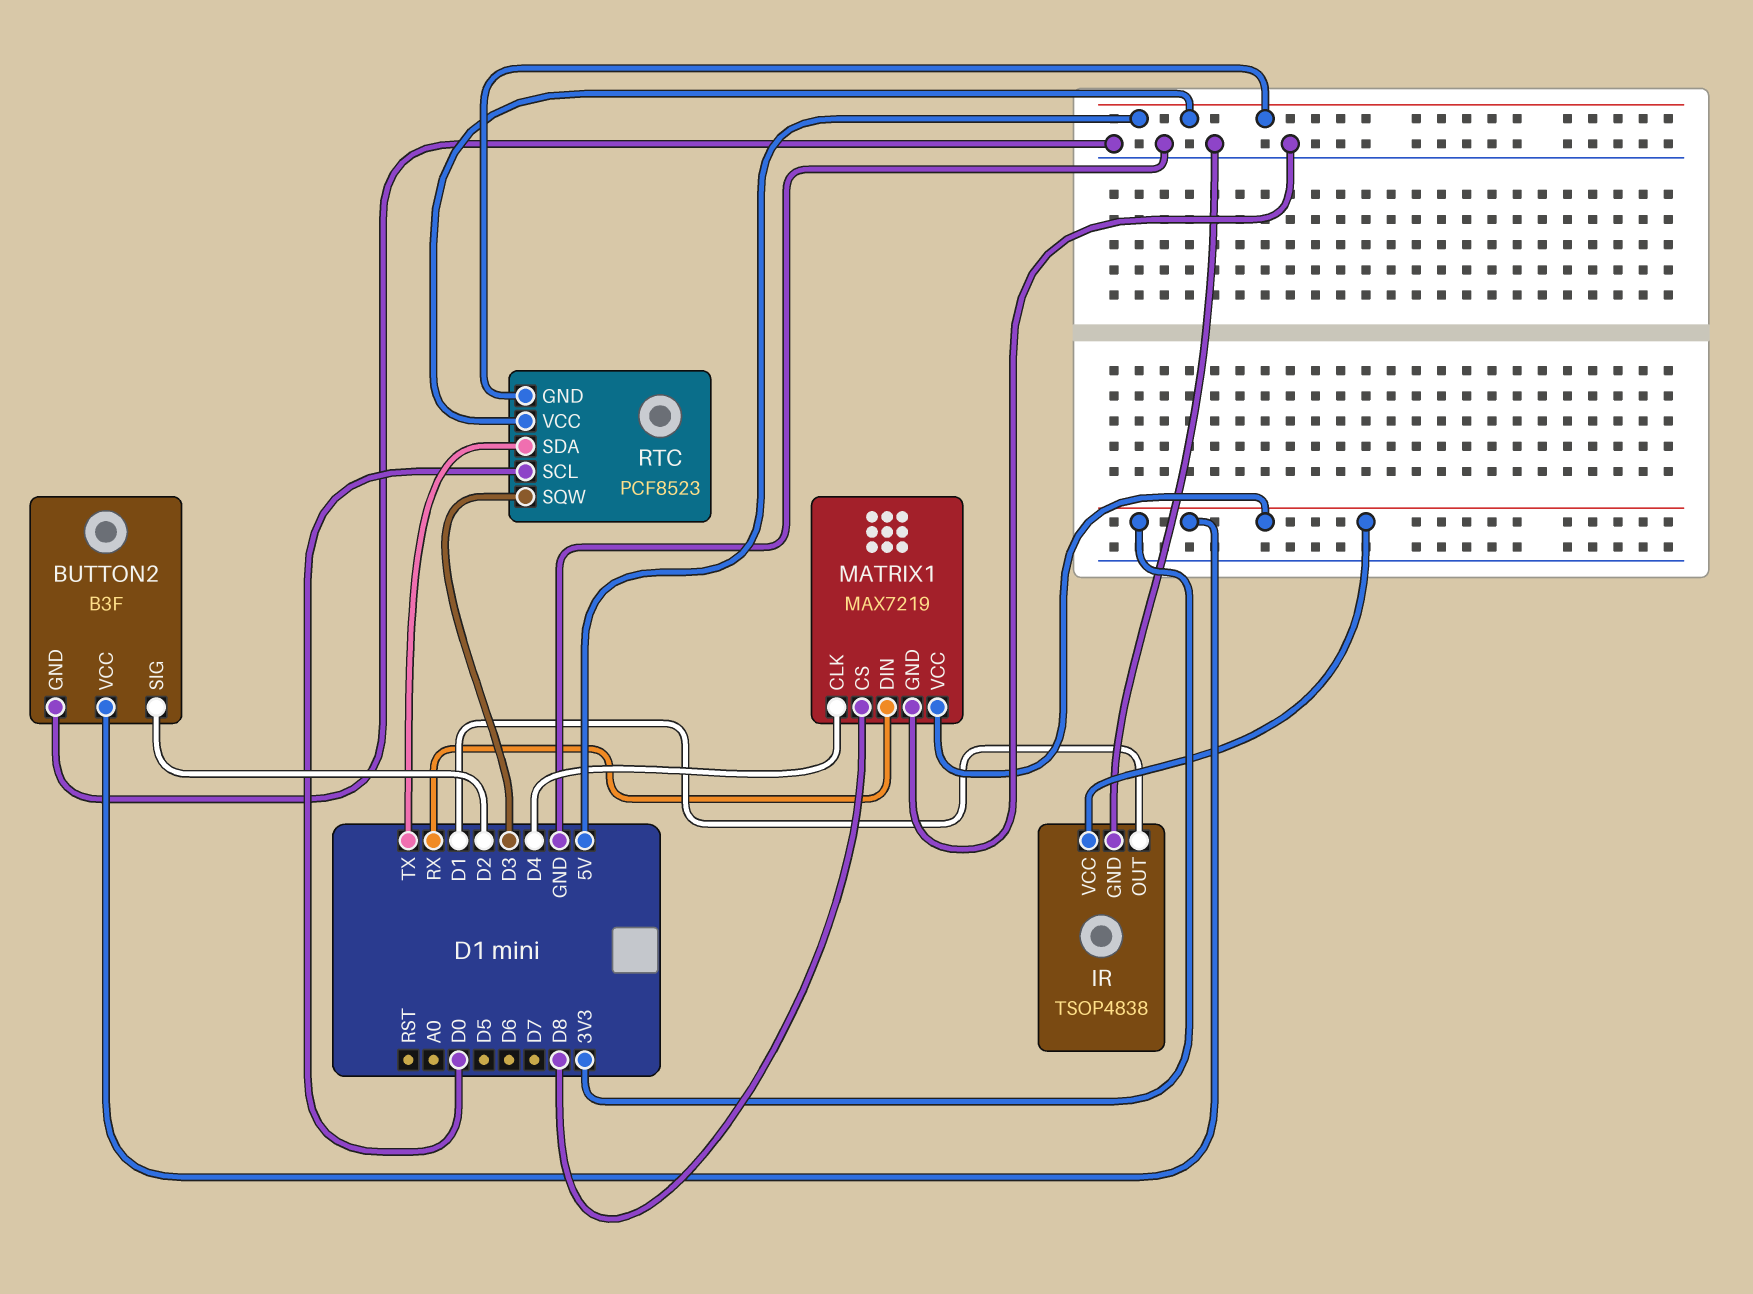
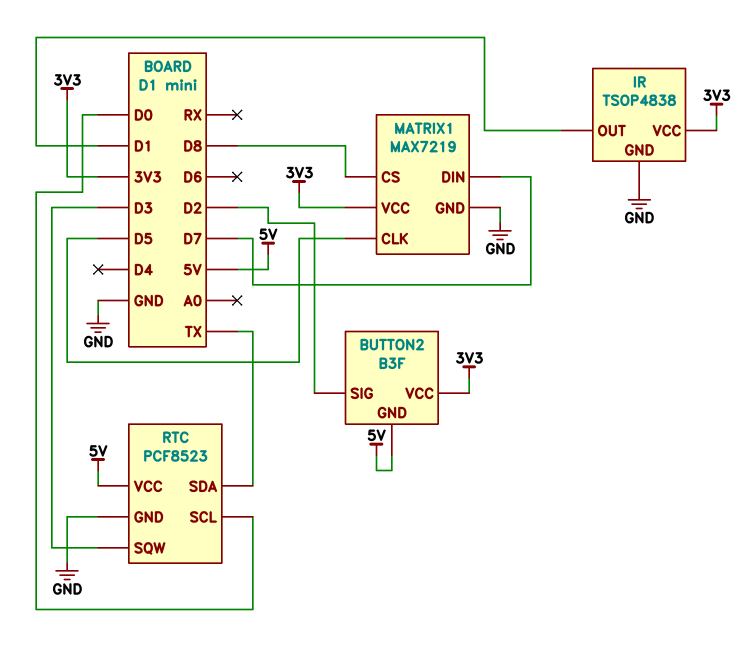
BUTTON2 pin GND: GND -> 5V
MATRIX1 pin CLK: D4 -> D5
MATRIX1 pin DIN: RX -> D7
RTC pin GND: 5V -> GND

